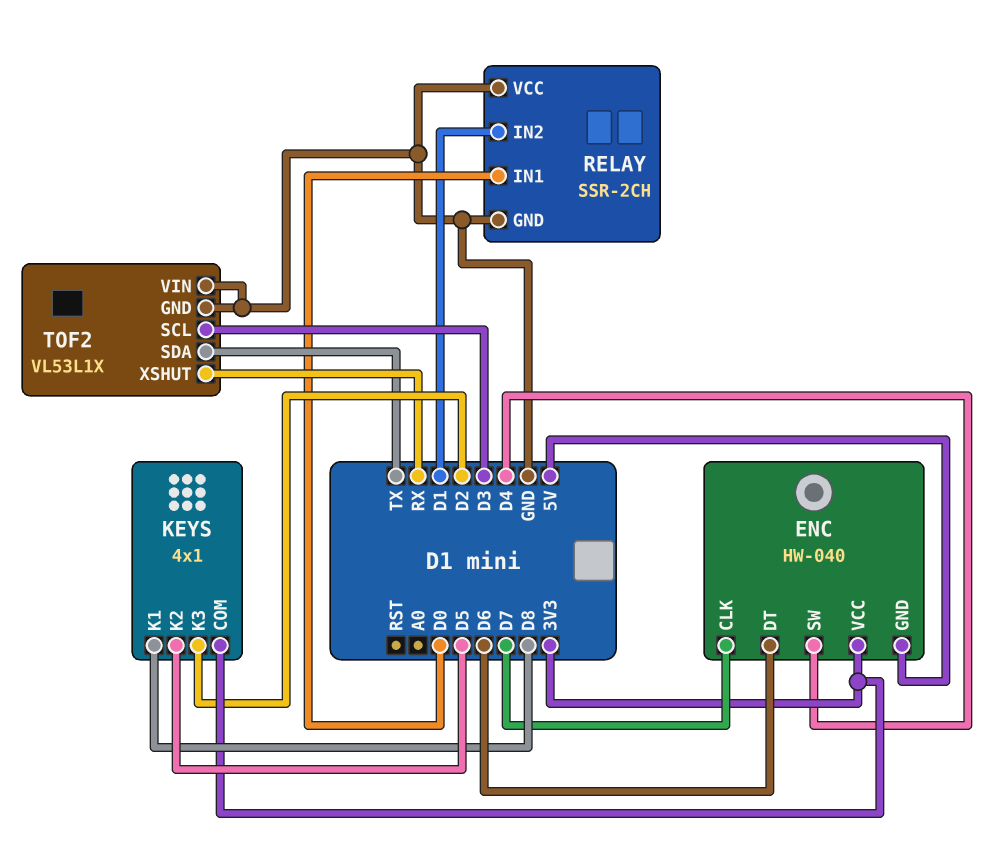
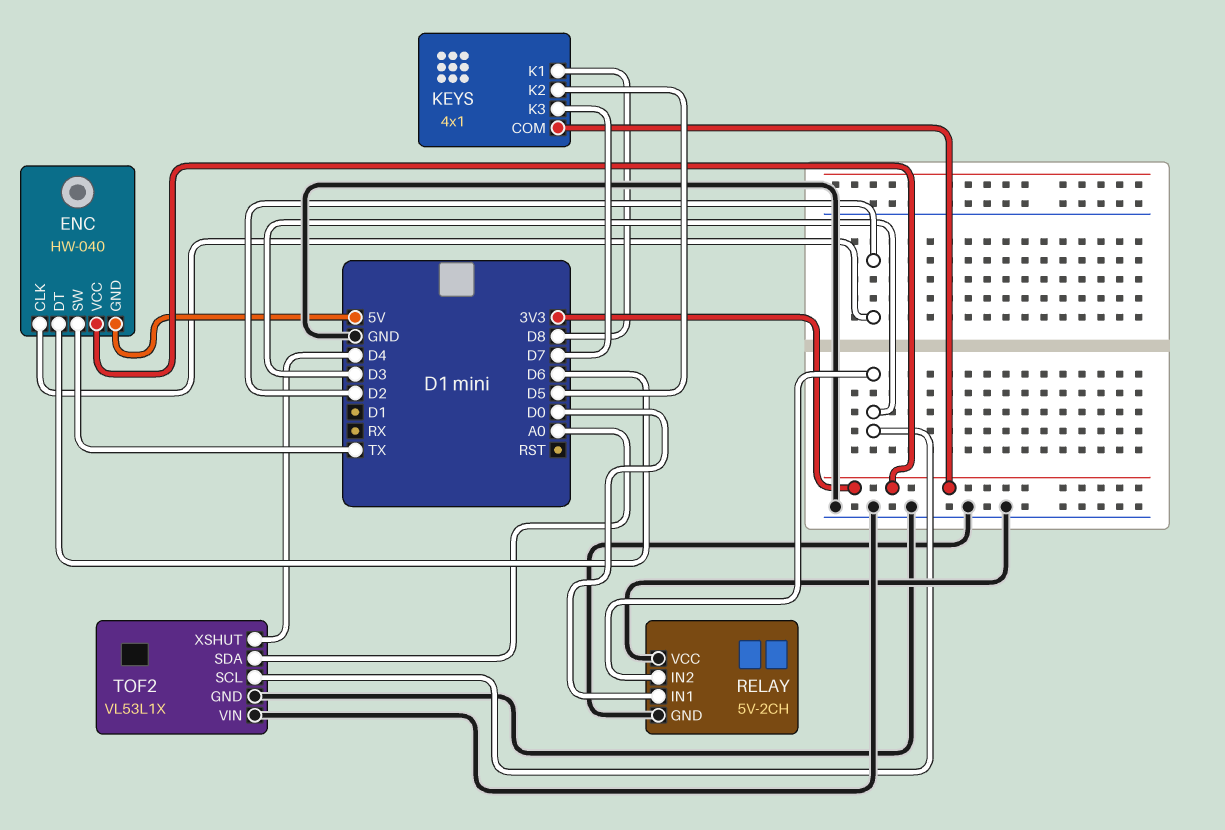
ENC pin CLK: D7 -> D2
ENC pin SW: D4 -> TX
KEYS pin K3: D2 -> D7
RELAY: SSR-2CH -> 5V-2CH
RELAY pin IN2: D1 -> D3
TOF2 pin SDA: TX -> A0
TOF2 pin XSHUT: RX -> D4

